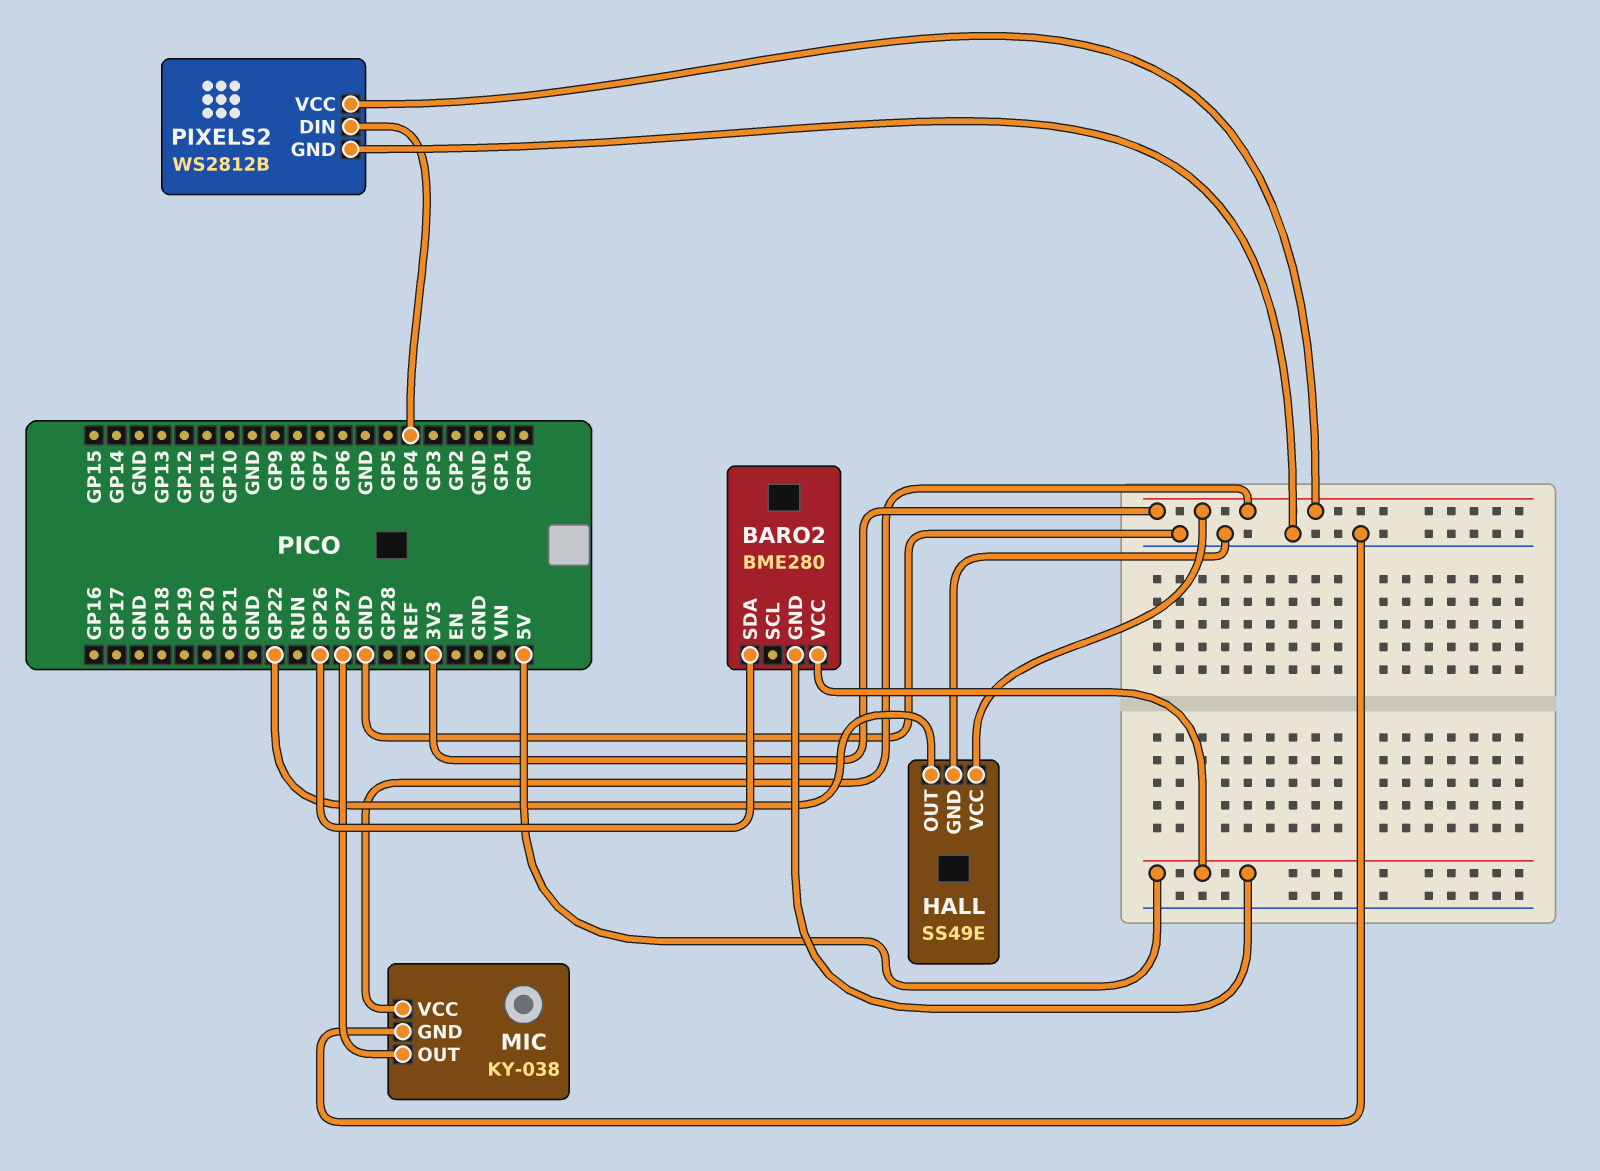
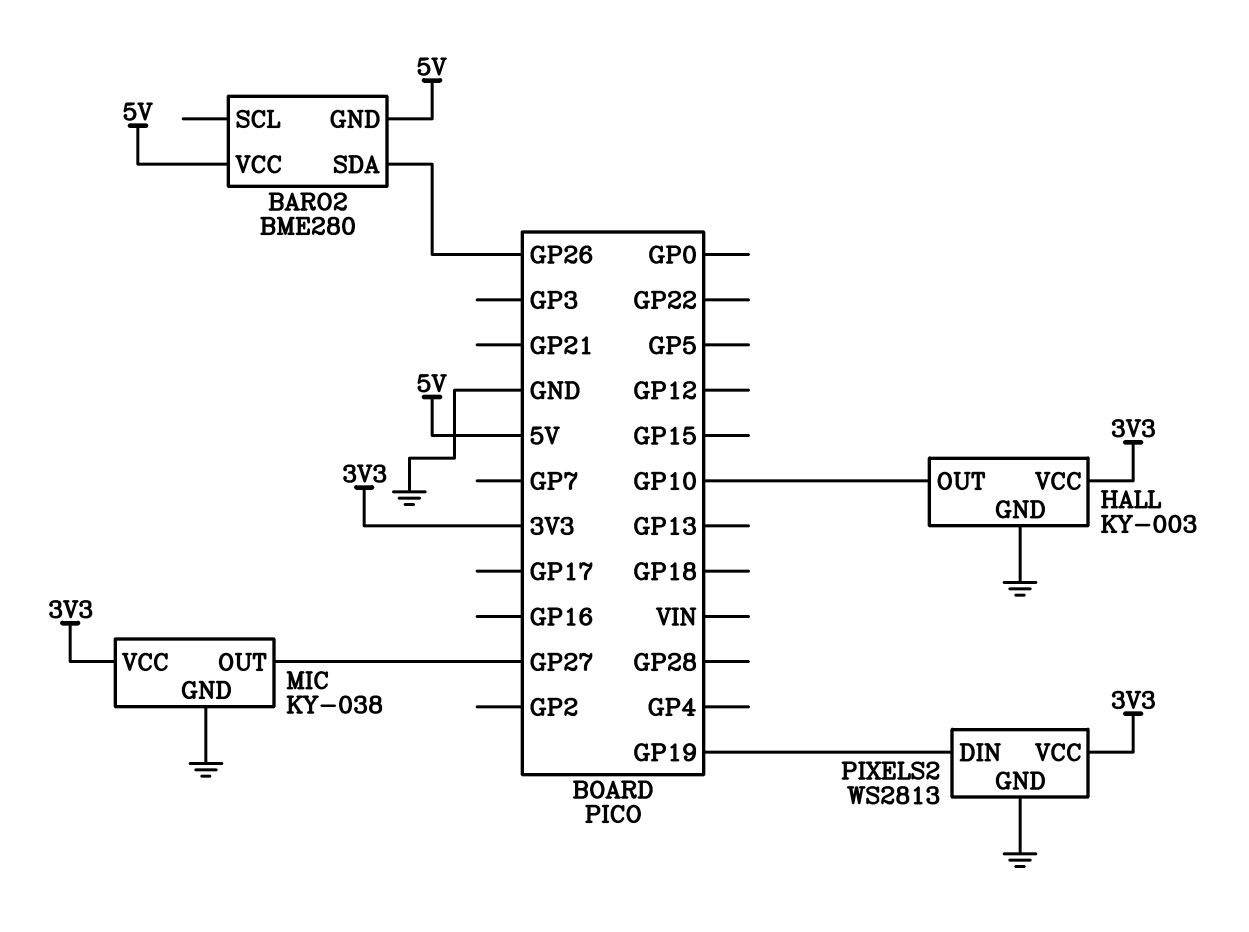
HALL: SS49E -> KY-003
HALL pin OUT: GP22 -> GP10
PIXELS2: WS2812B -> WS2813
PIXELS2 pin DIN: GP4 -> GP19

